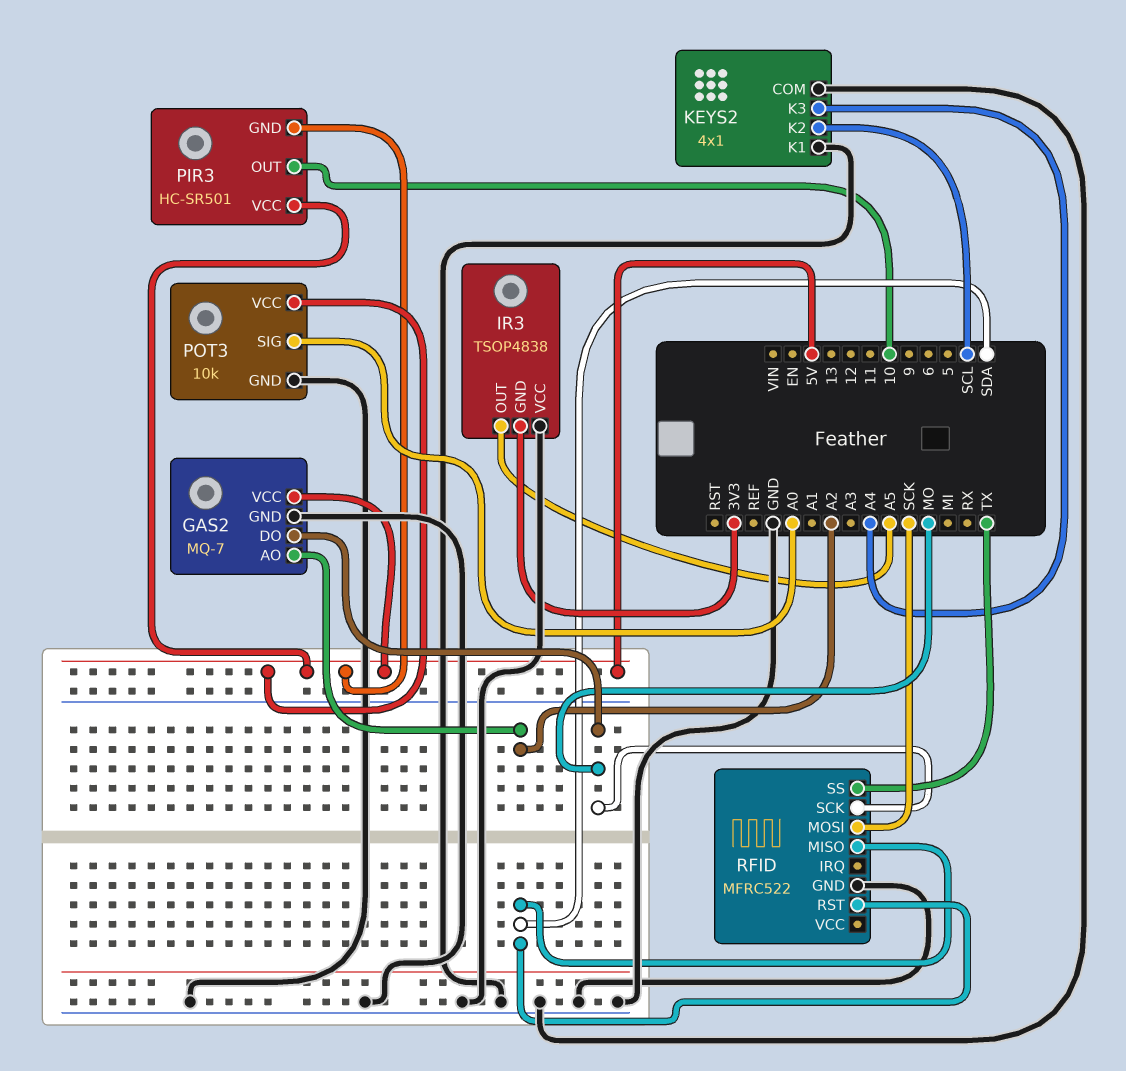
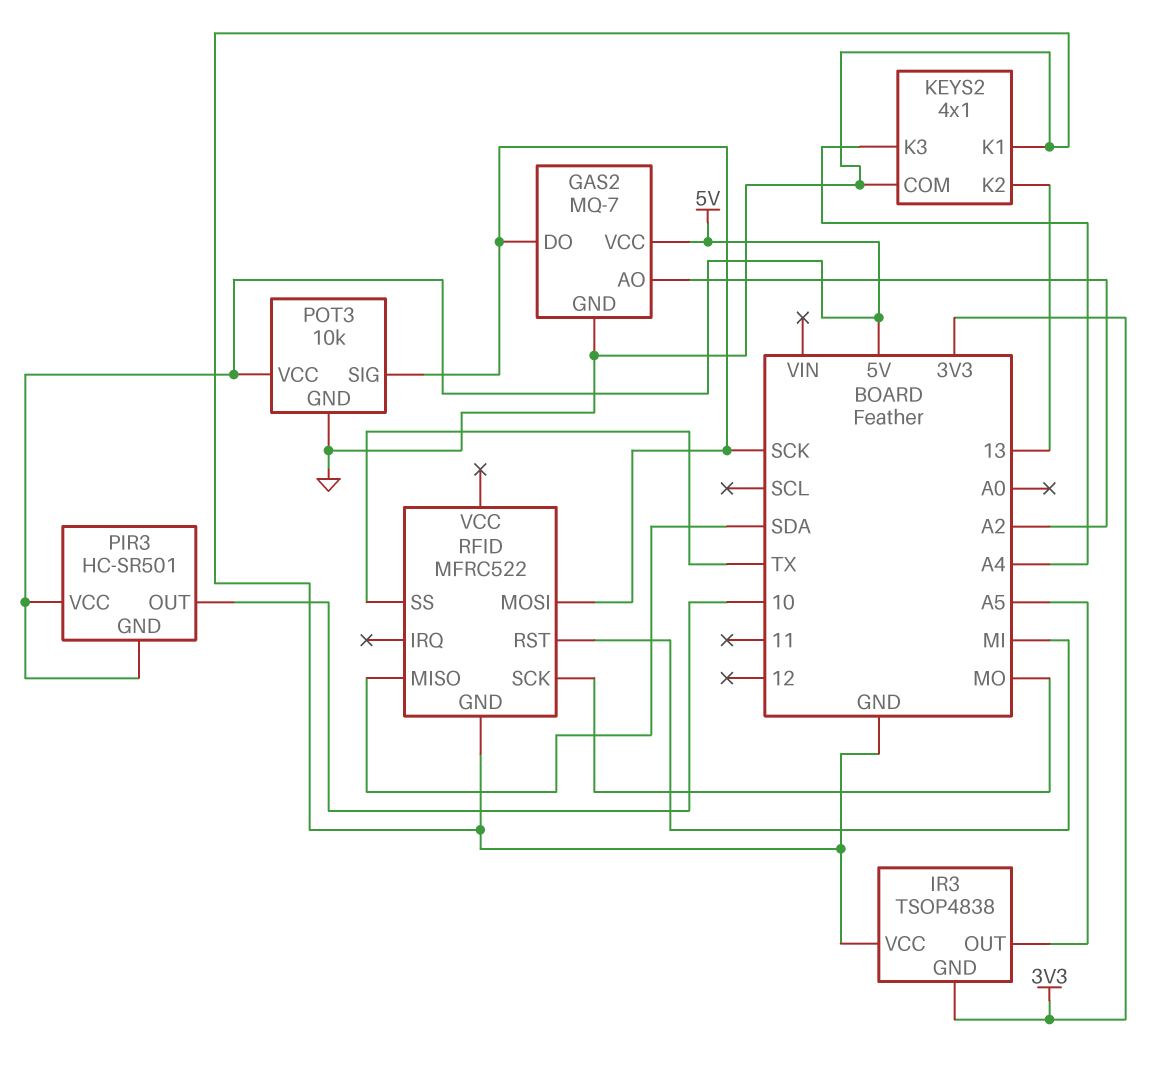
GAS2 pin DO: MO -> SCK
KEYS2 pin K2: SCL -> 13
POT3 pin SIG: A0 -> SCK
RFID pin RST: SDA -> MI

